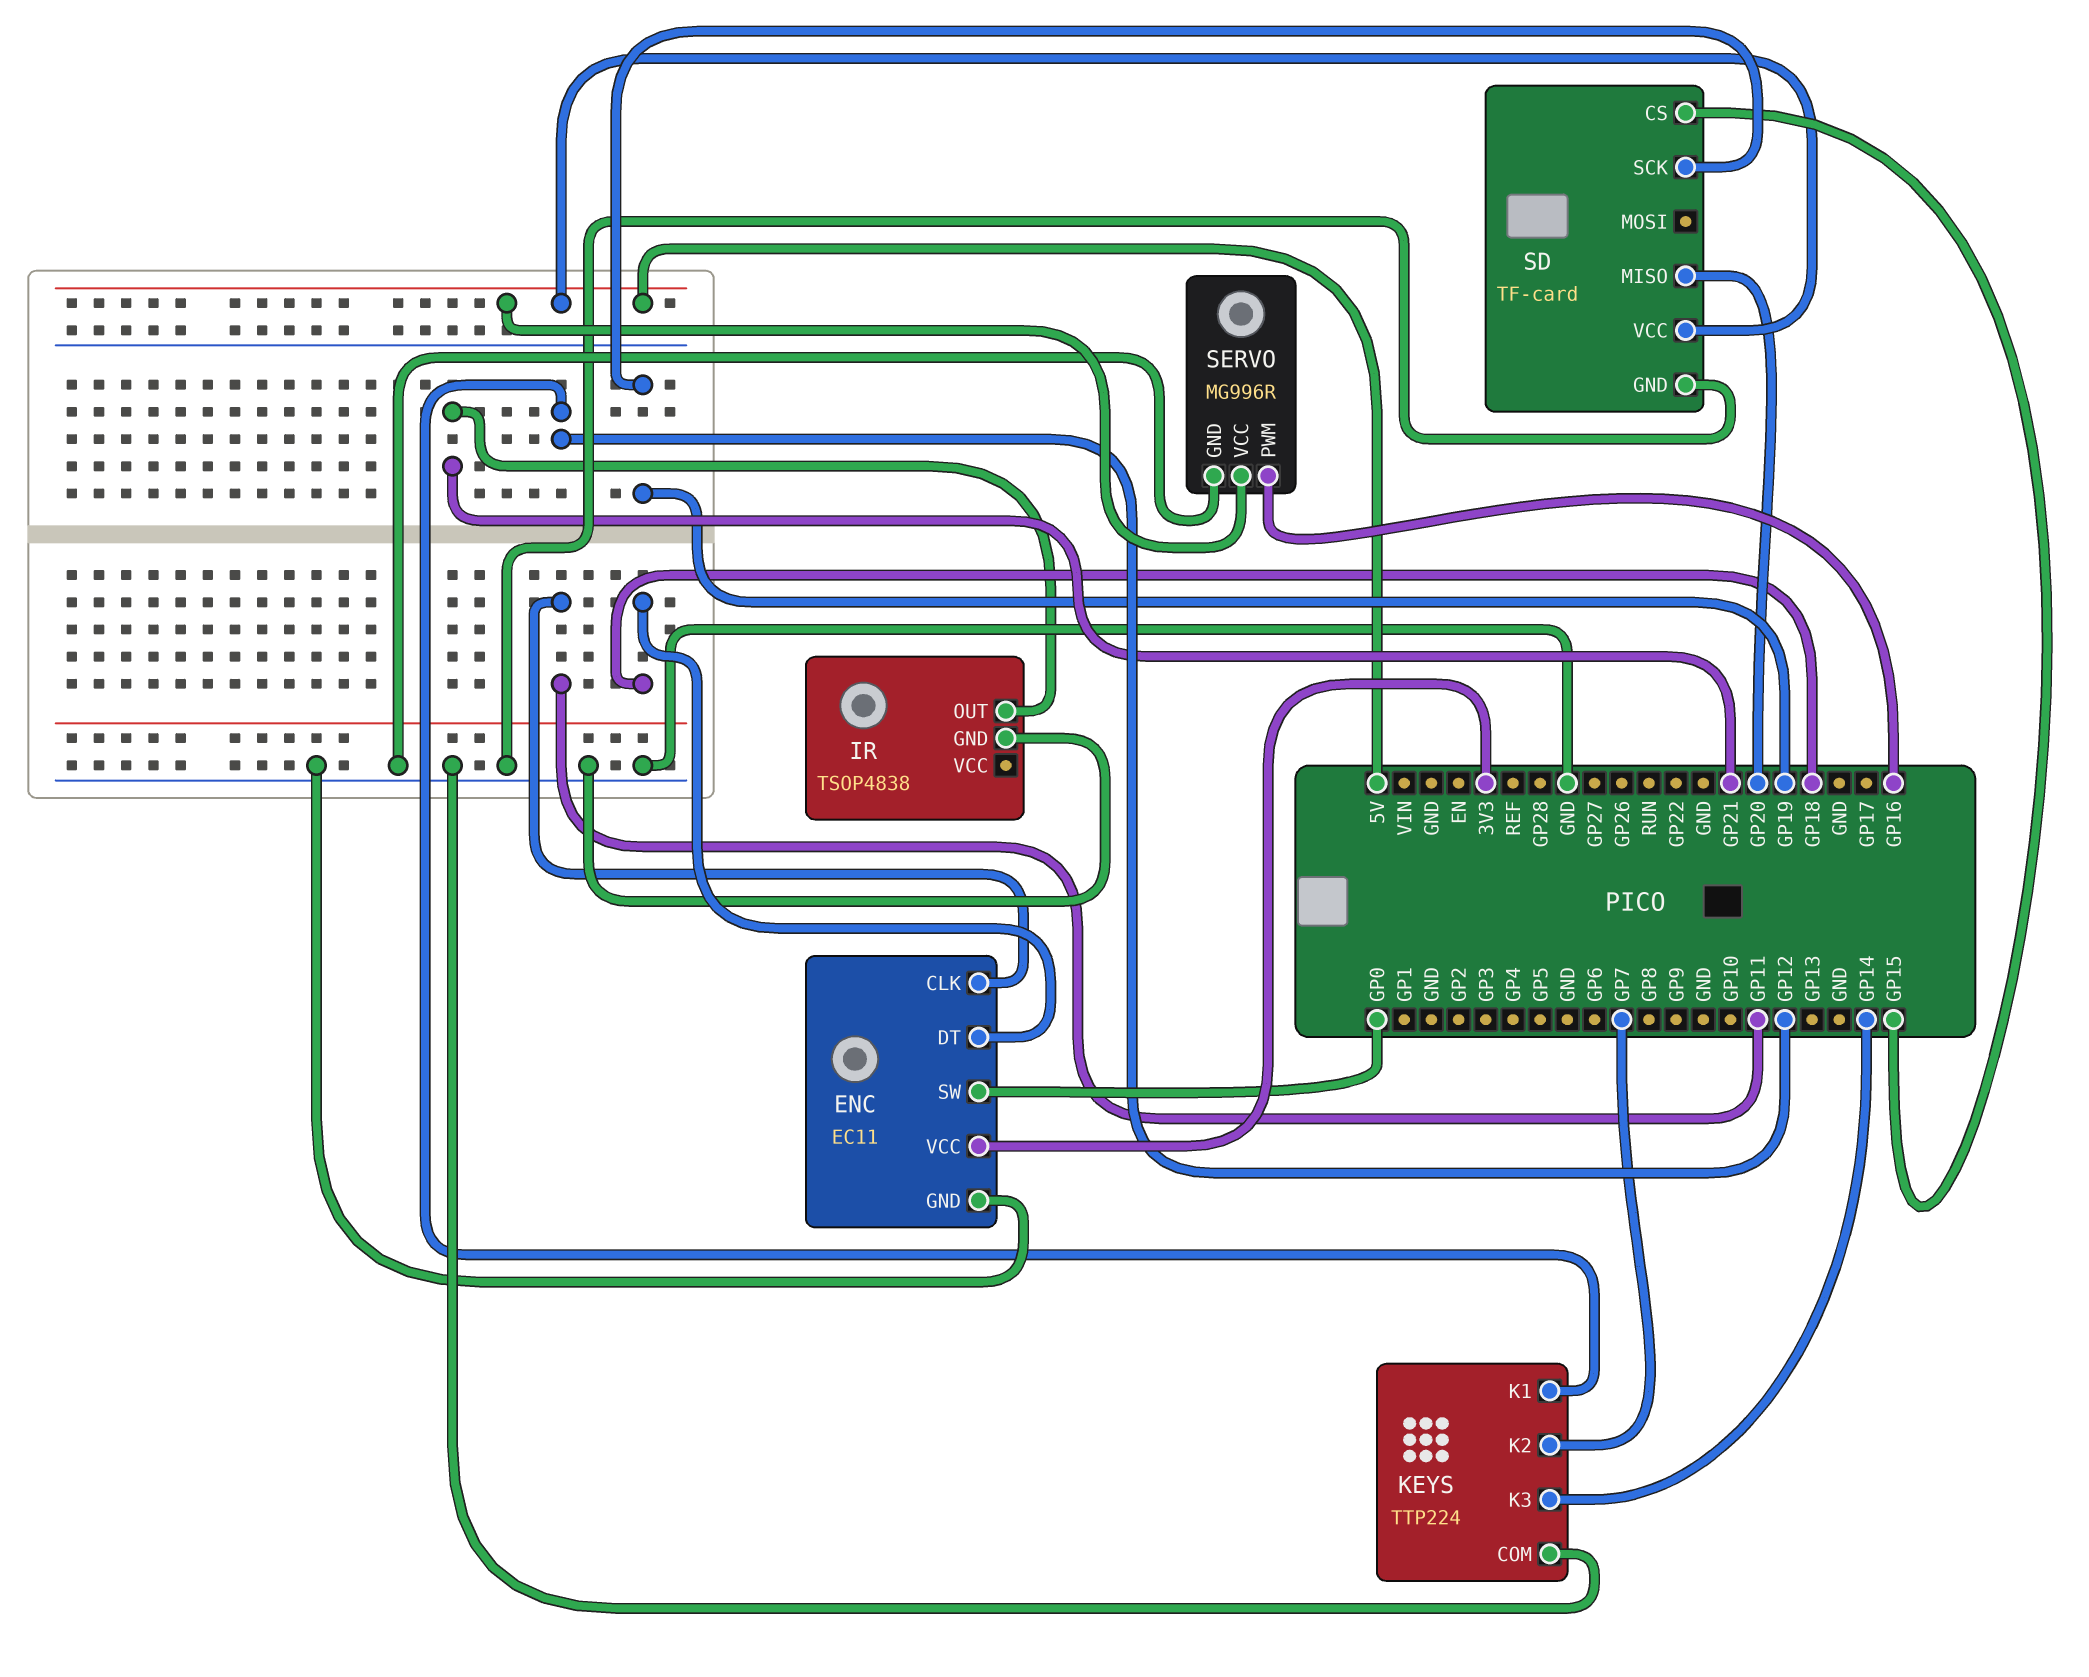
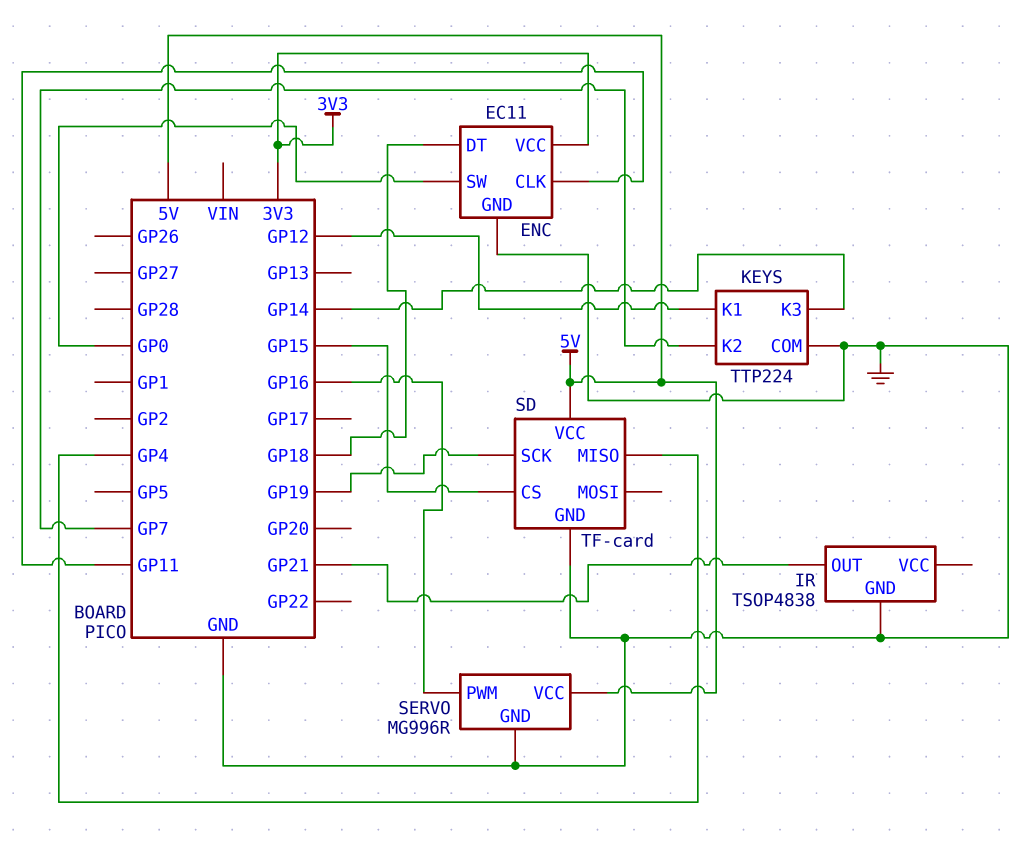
SD pin MISO: GP20 -> GP4

